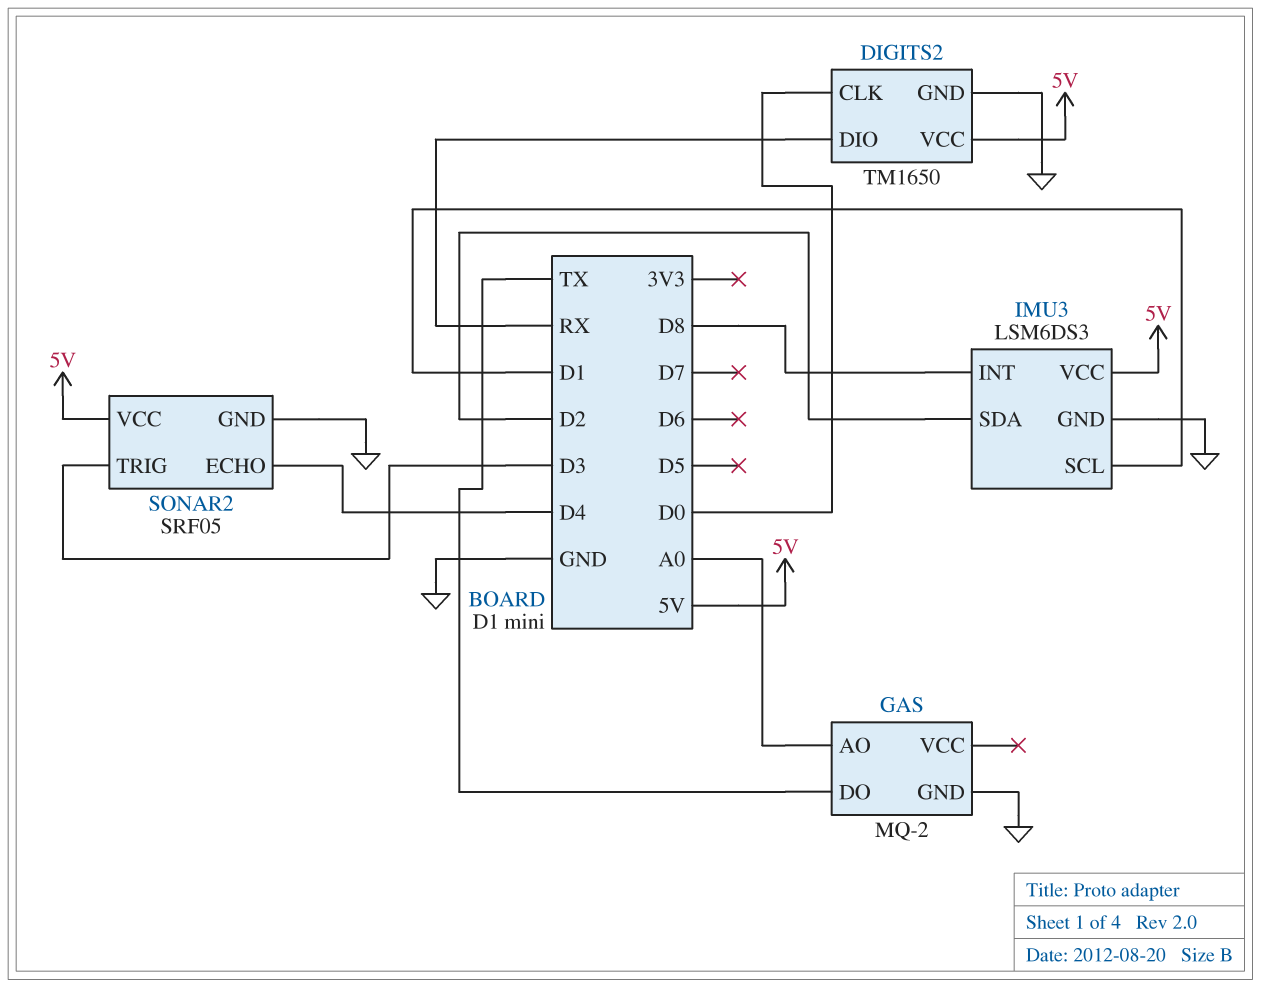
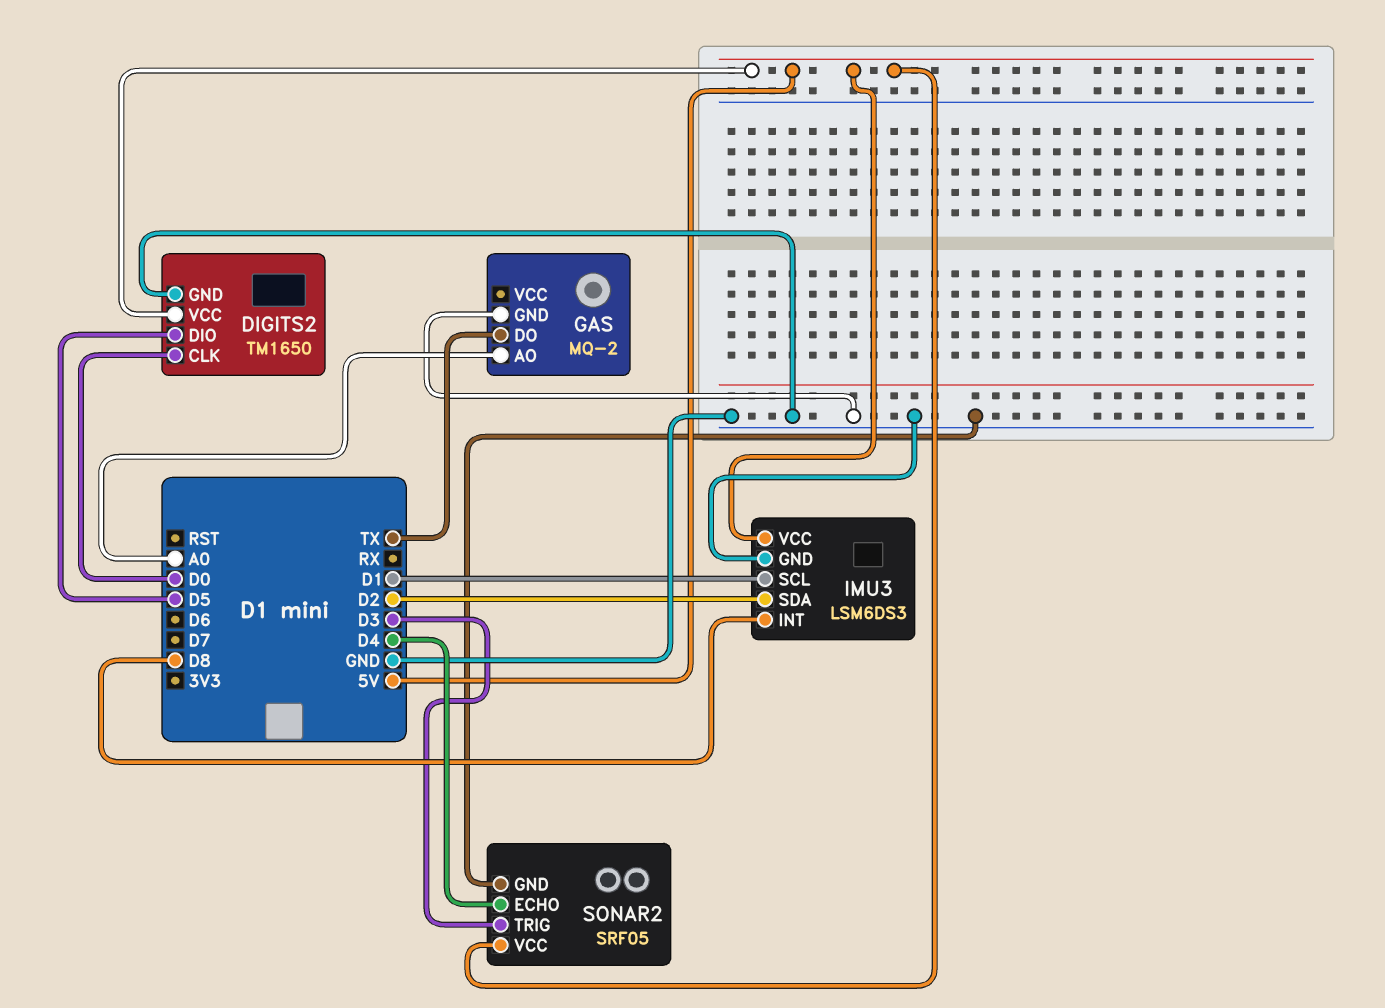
DIGITS2 pin DIO: RX -> D5

